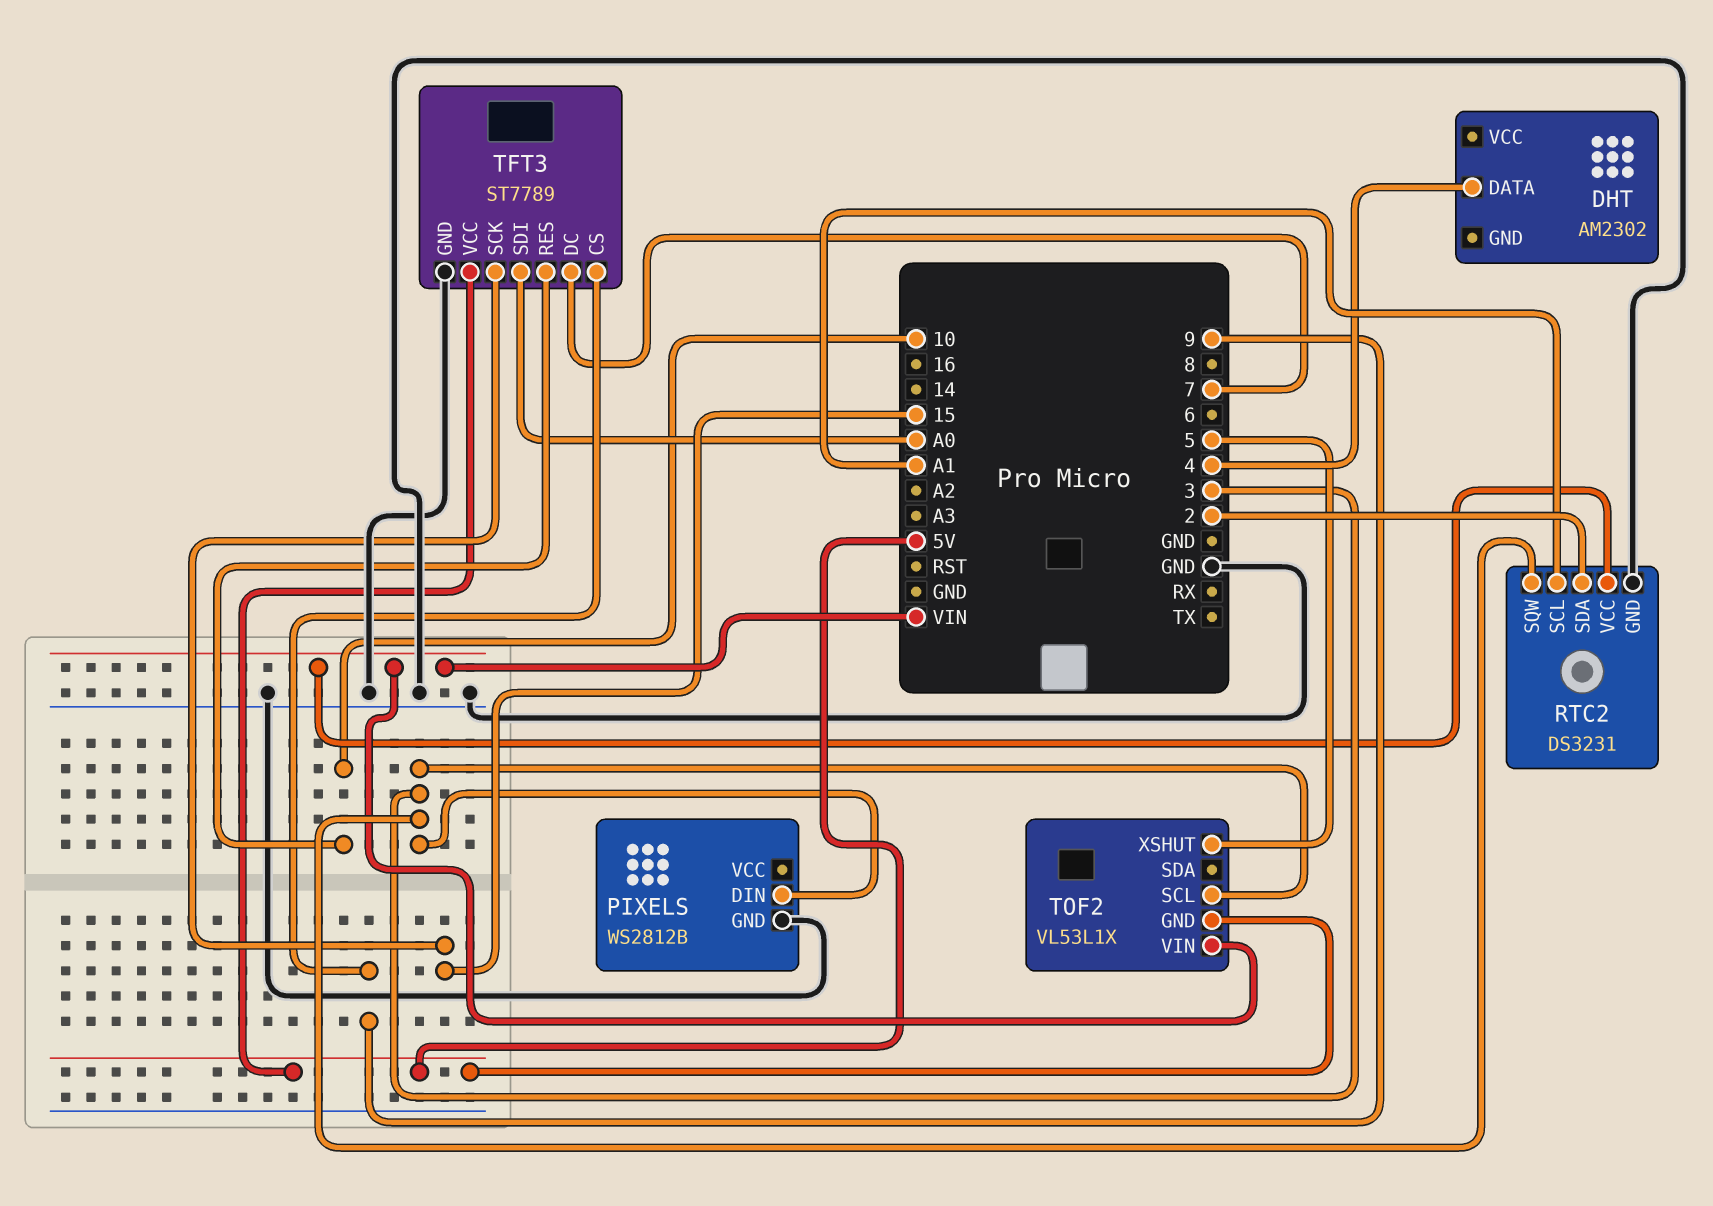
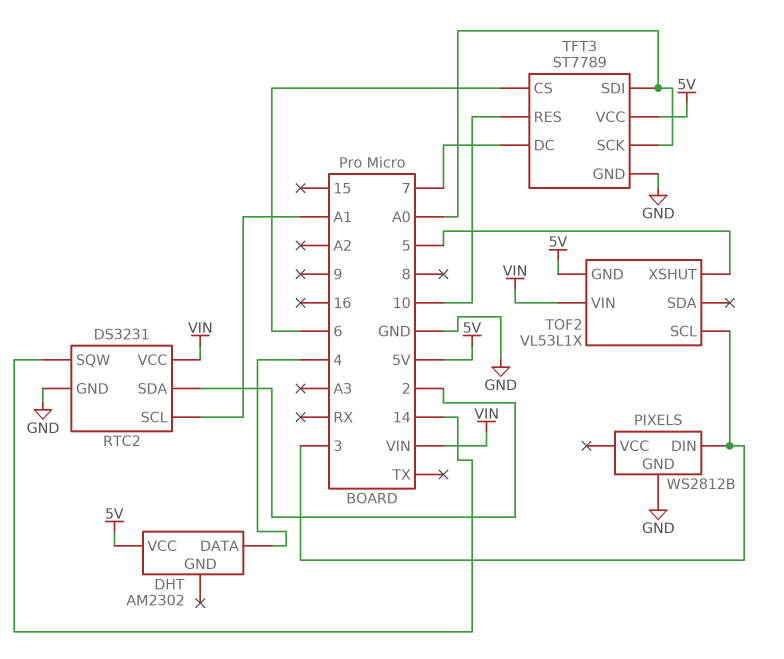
DHT pin VCC: none -> 5V
RTC2 pin SQW: 3 -> 14
TFT3 pin CS: 9 -> 6
TFT3 pin SCK: 15 -> A0

